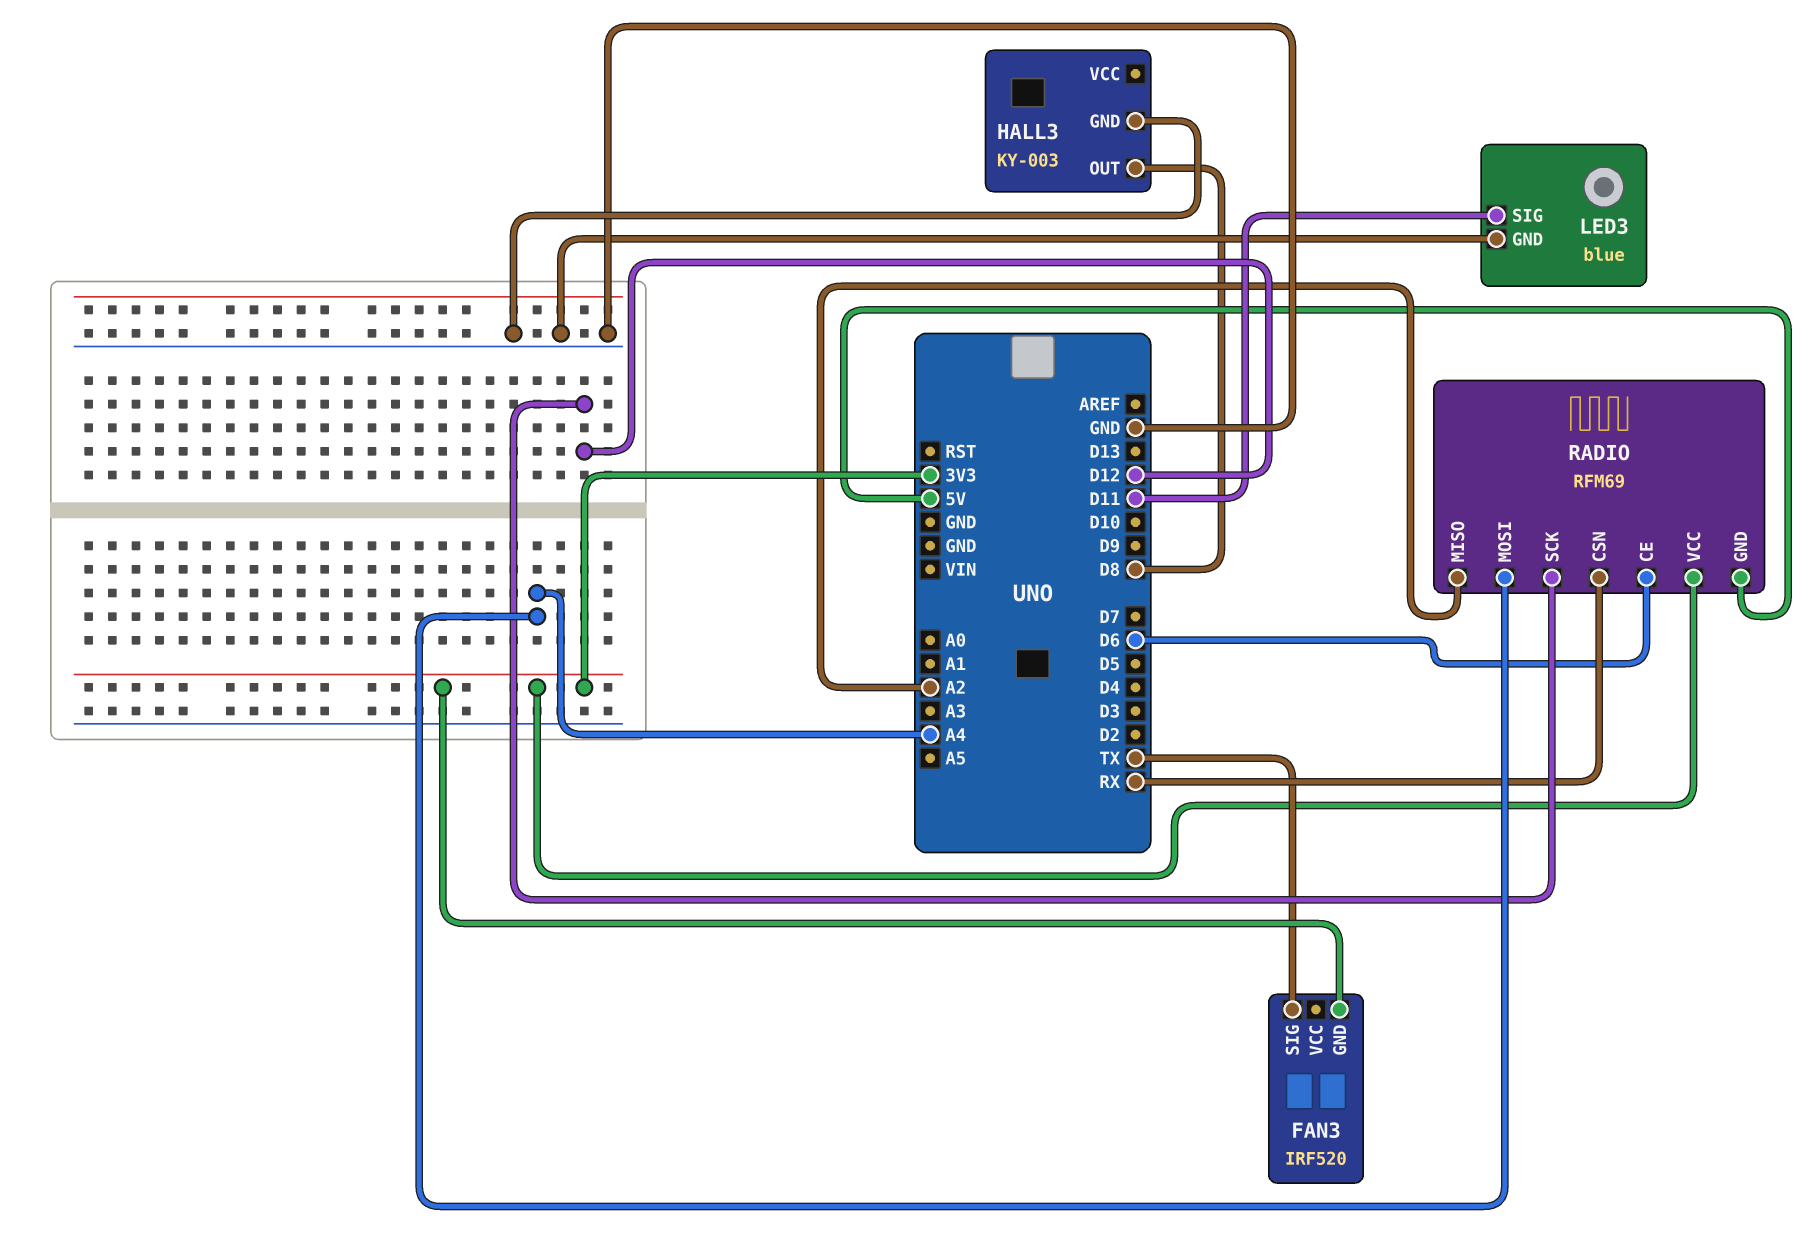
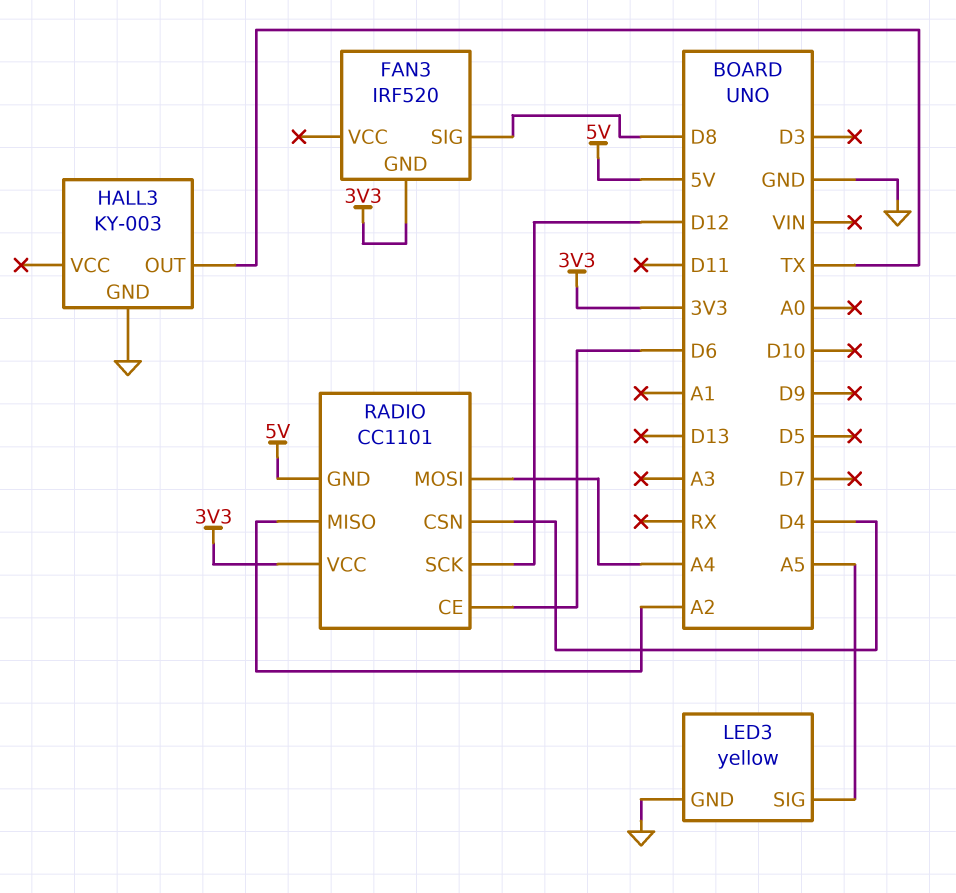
FAN3 pin SIG: TX -> D8
HALL3 pin OUT: D8 -> TX
LED3: blue -> yellow
LED3 pin SIG: D11 -> A5
RADIO: RFM69 -> CC1101
RADIO pin CSN: RX -> D4

